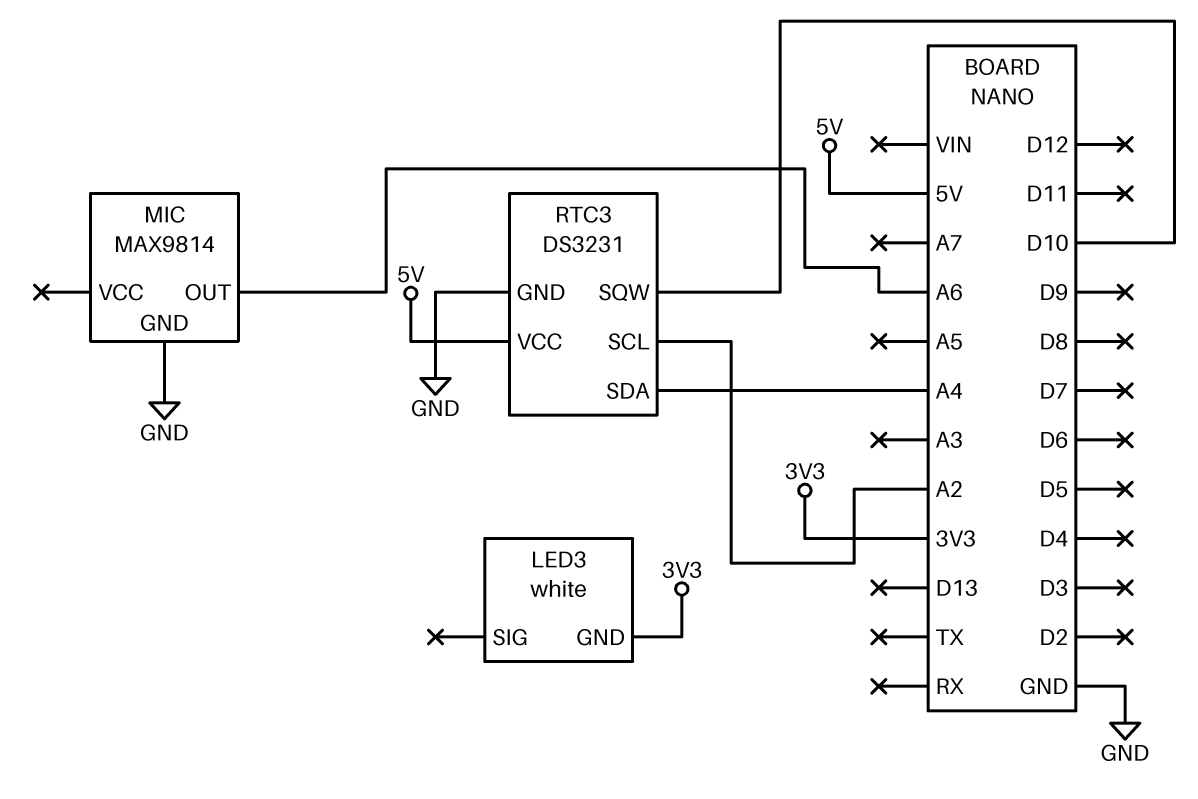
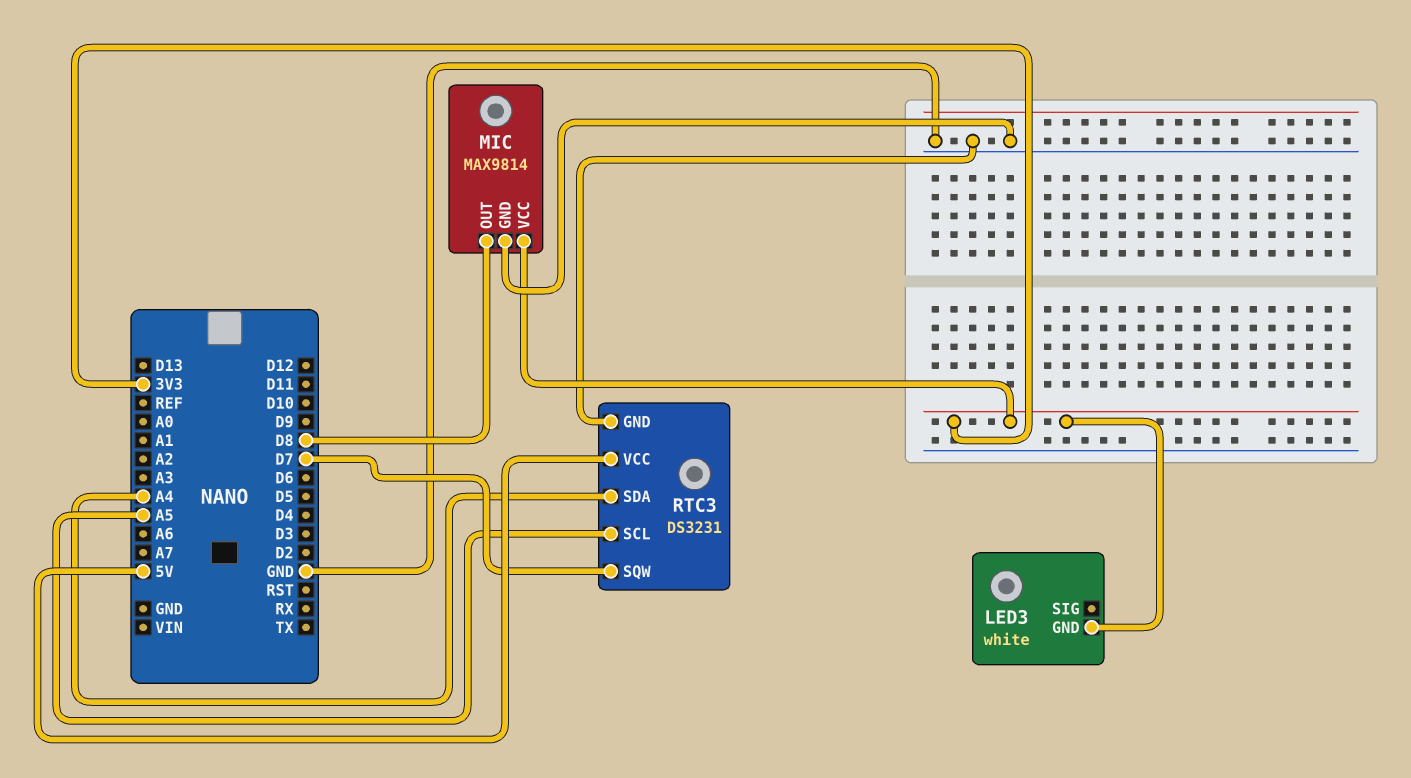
MIC pin OUT: A6 -> D8
MIC pin VCC: none -> 3V3
RTC3 pin SCL: A2 -> A5
RTC3 pin SQW: D10 -> D7

